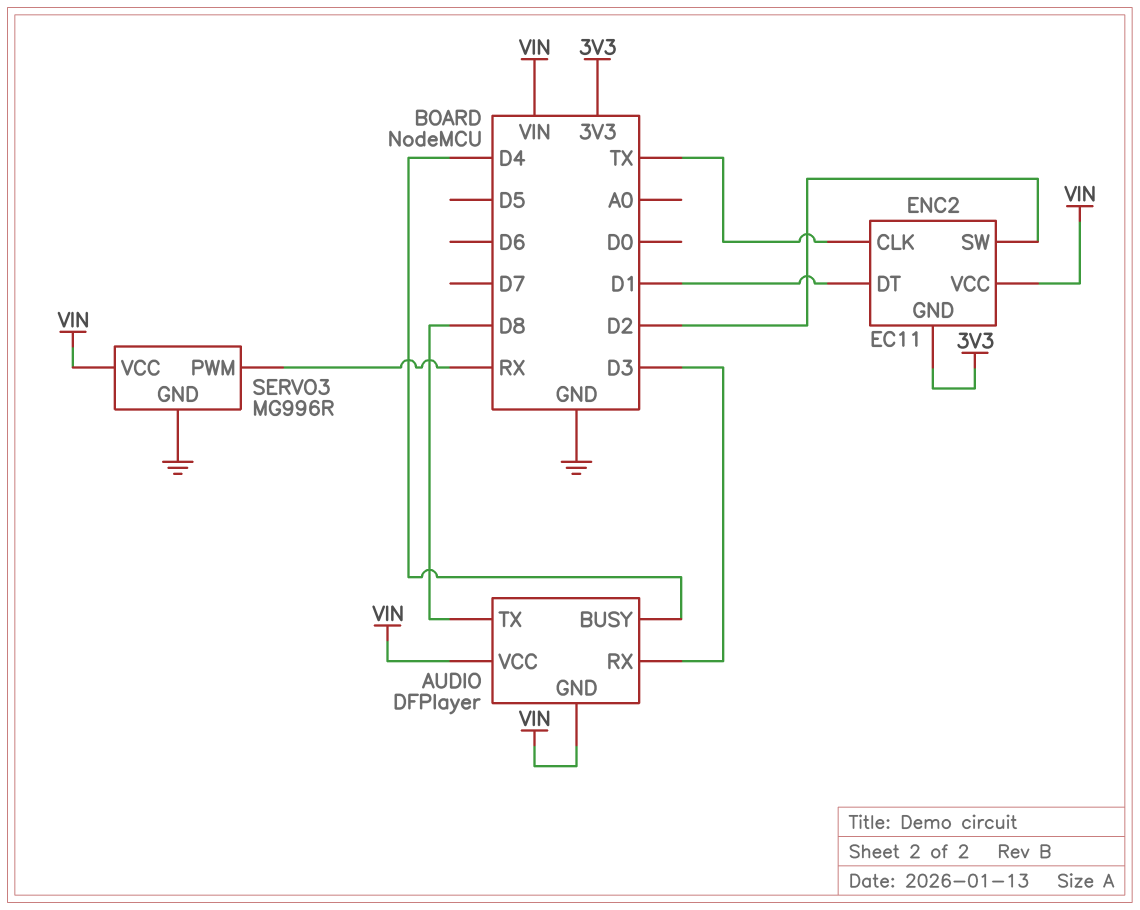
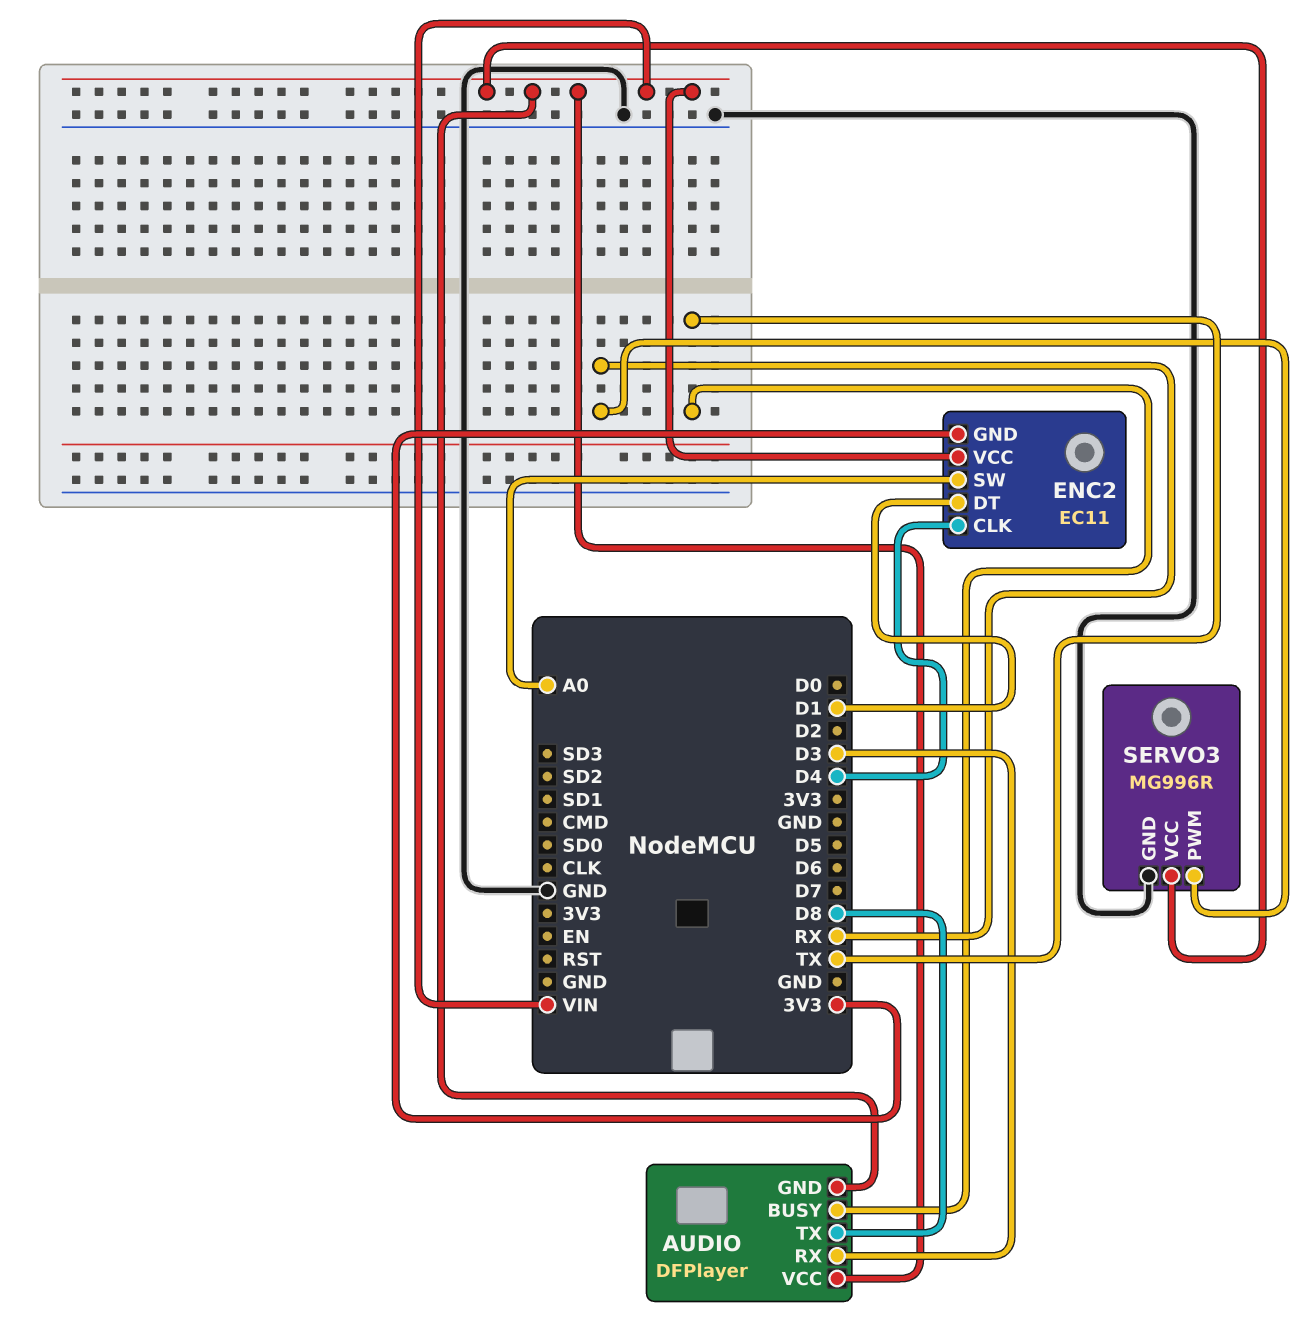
AUDIO pin BUSY: D4 -> TX
ENC2 pin CLK: TX -> D4
ENC2 pin SW: D2 -> A0

